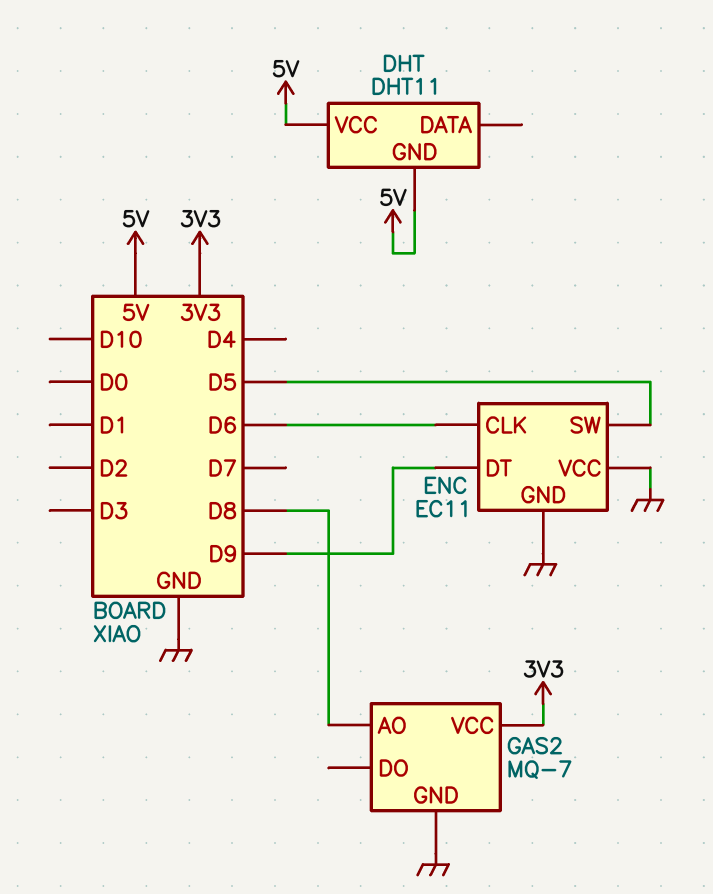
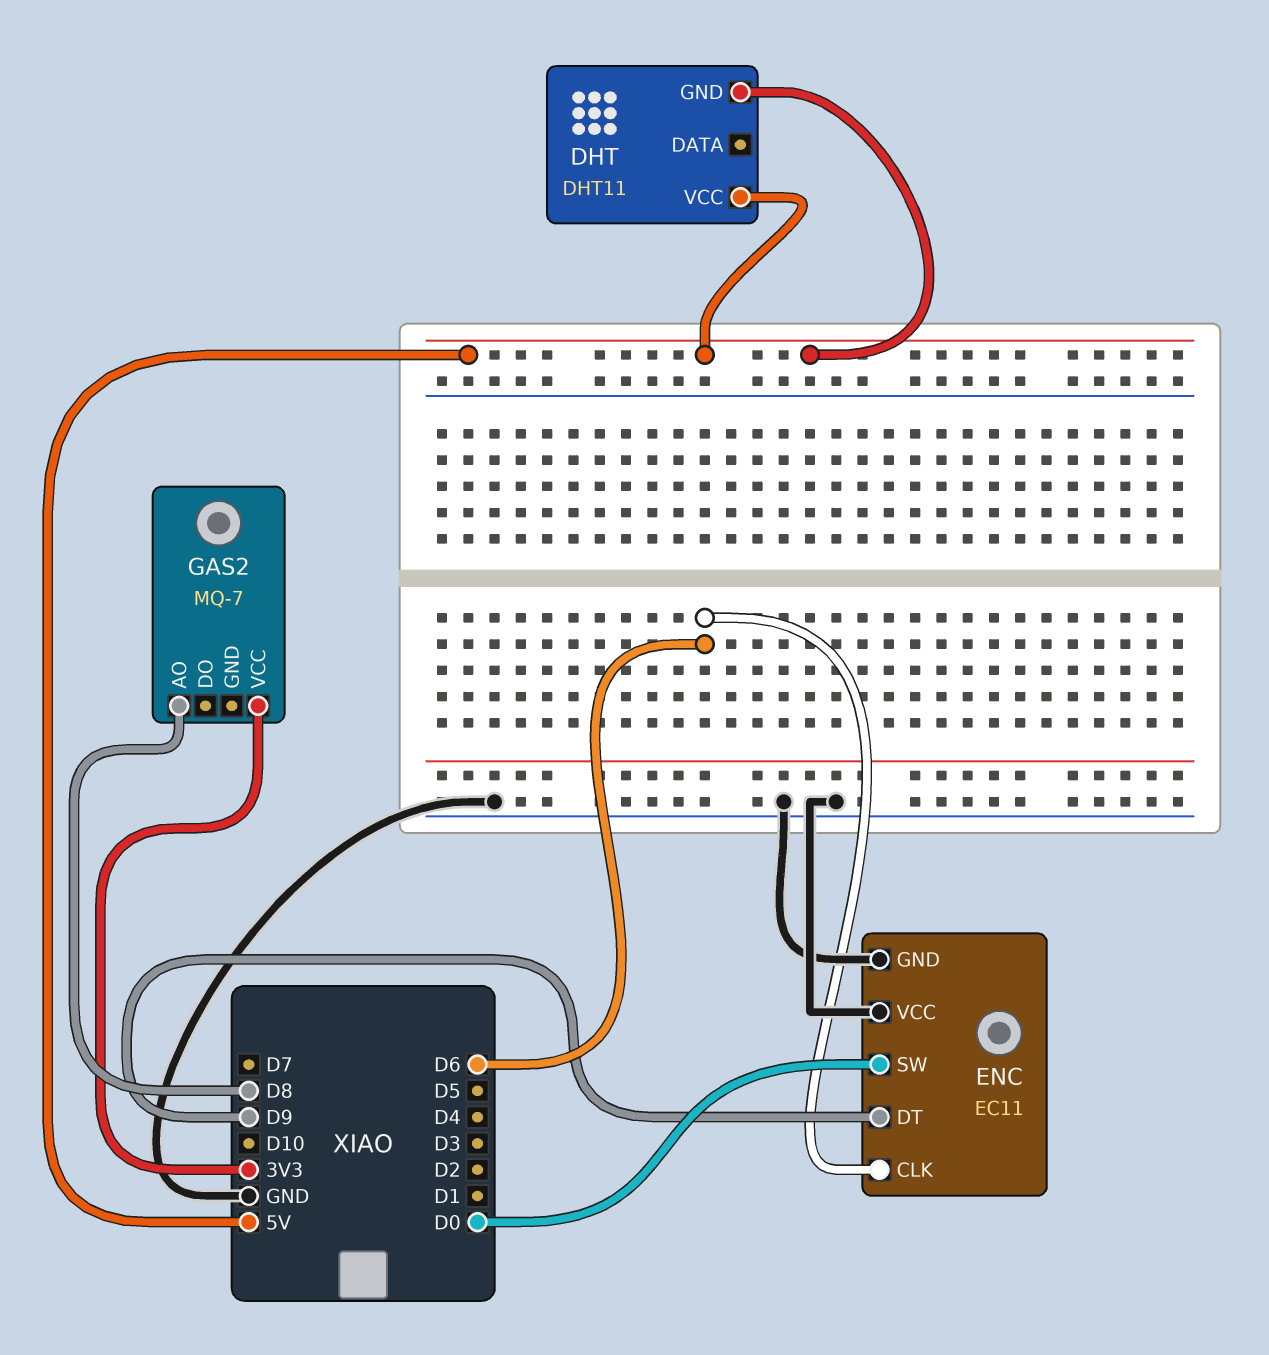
ENC pin SW: D5 -> D0
GAS2 pin GND: GND -> none

